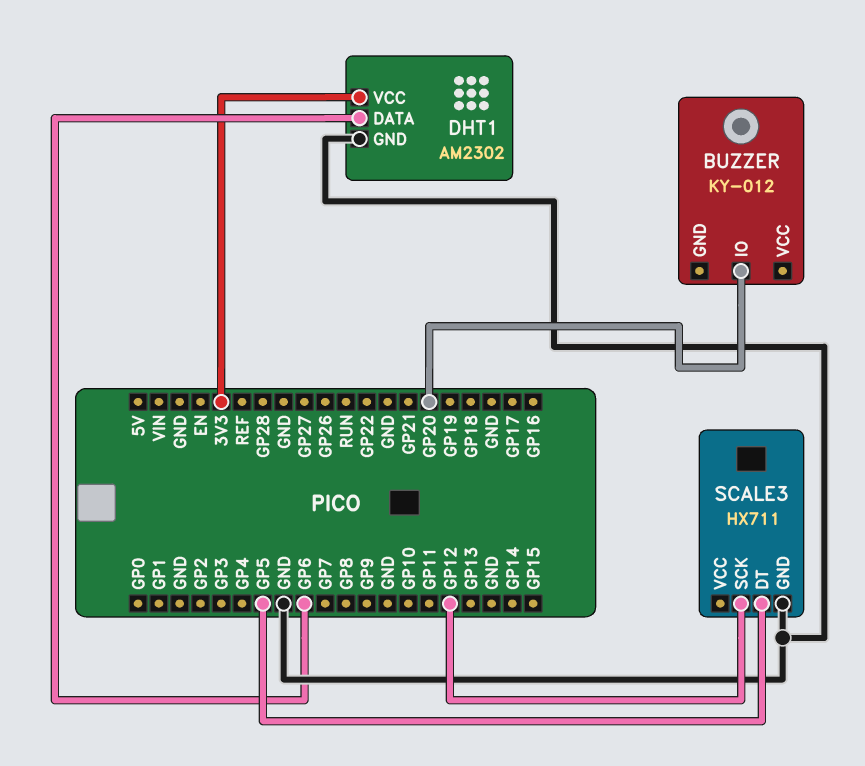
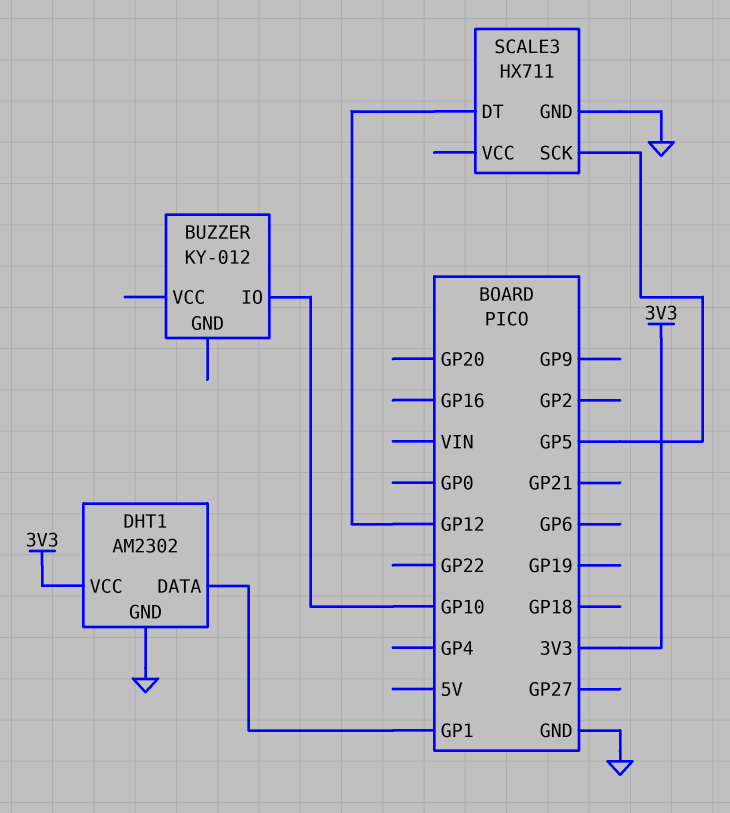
BUZZER pin IO: GP20 -> GP10
DHT1 pin DATA: GP6 -> GP1
SCALE3 pin DT: GP5 -> GP12
SCALE3 pin SCK: GP12 -> GP5

